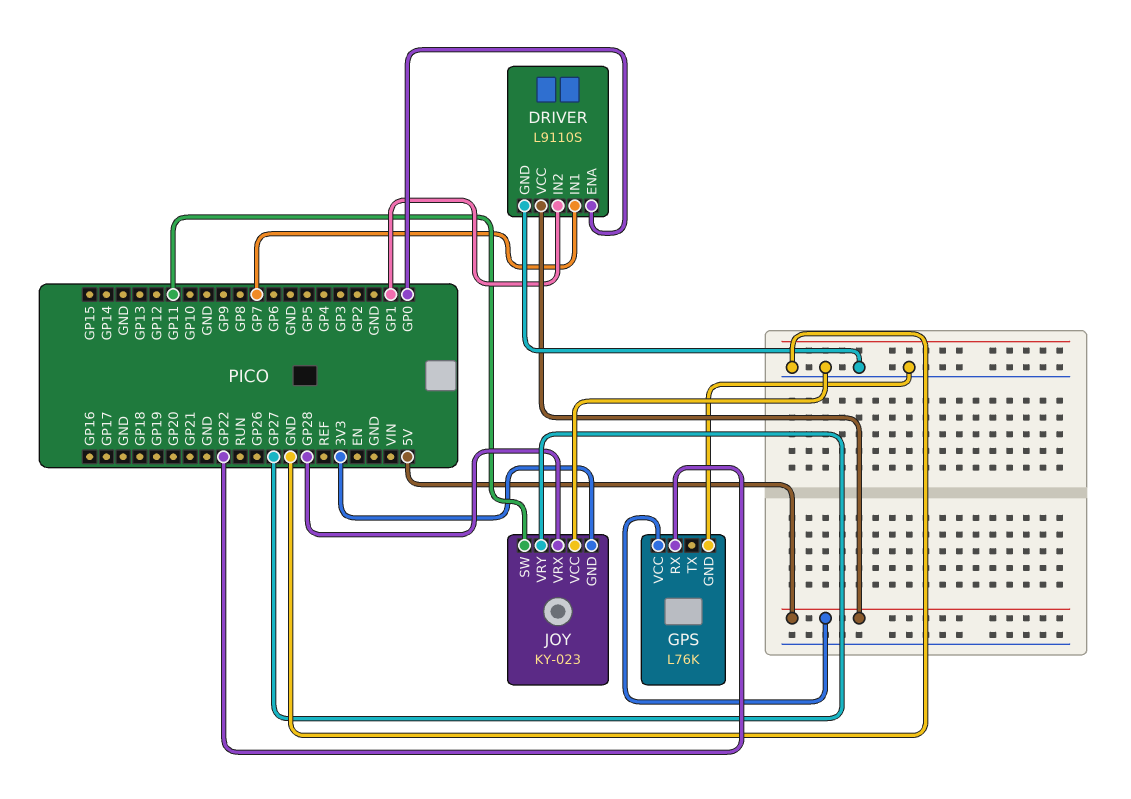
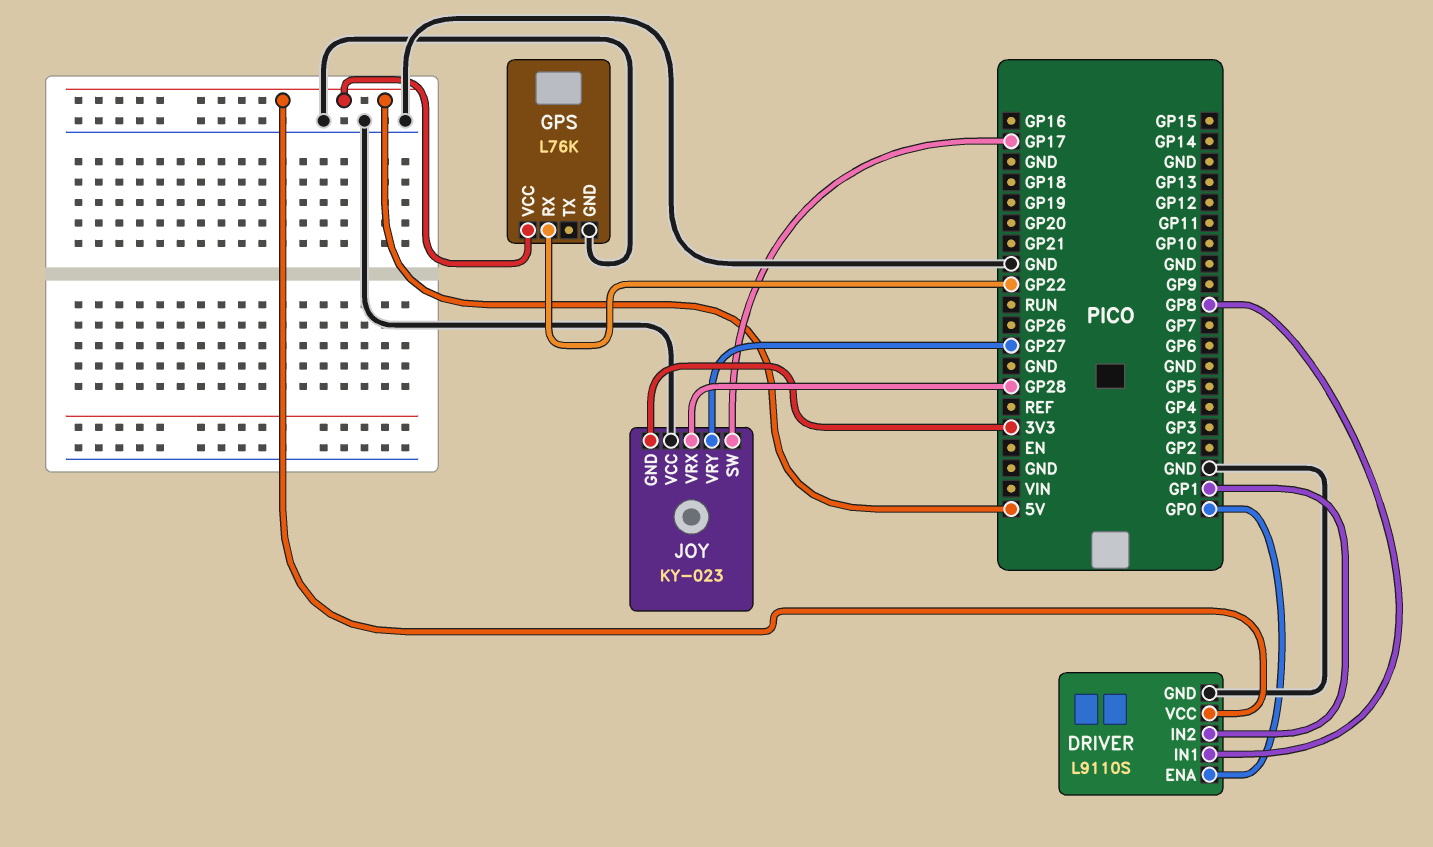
DRIVER pin IN1: GP7 -> GP8
JOY pin SW: GP11 -> GP17

